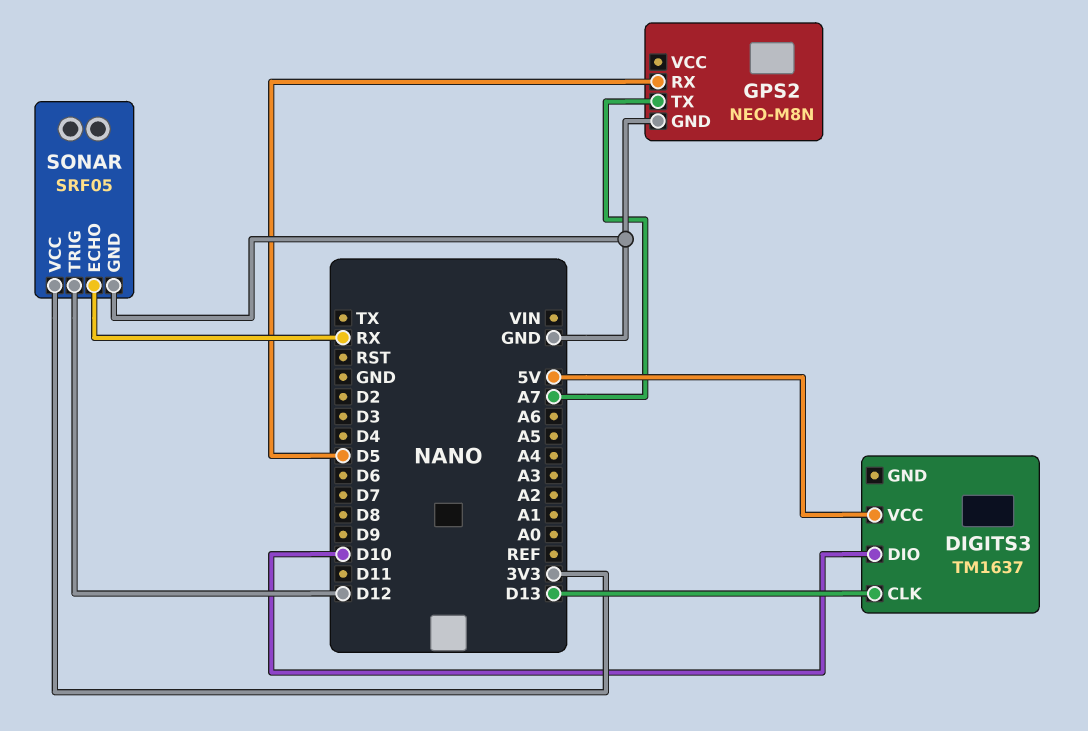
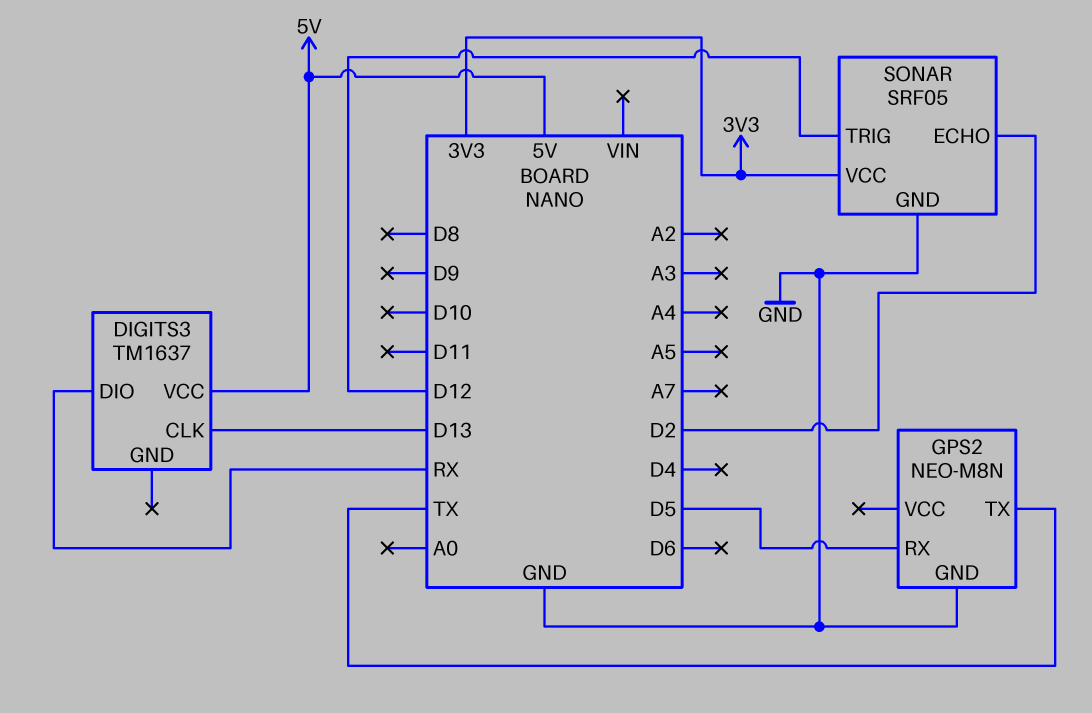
DIGITS3 pin DIO: D10 -> RX
GPS2 pin TX: A7 -> TX
SONAR pin ECHO: RX -> D2

